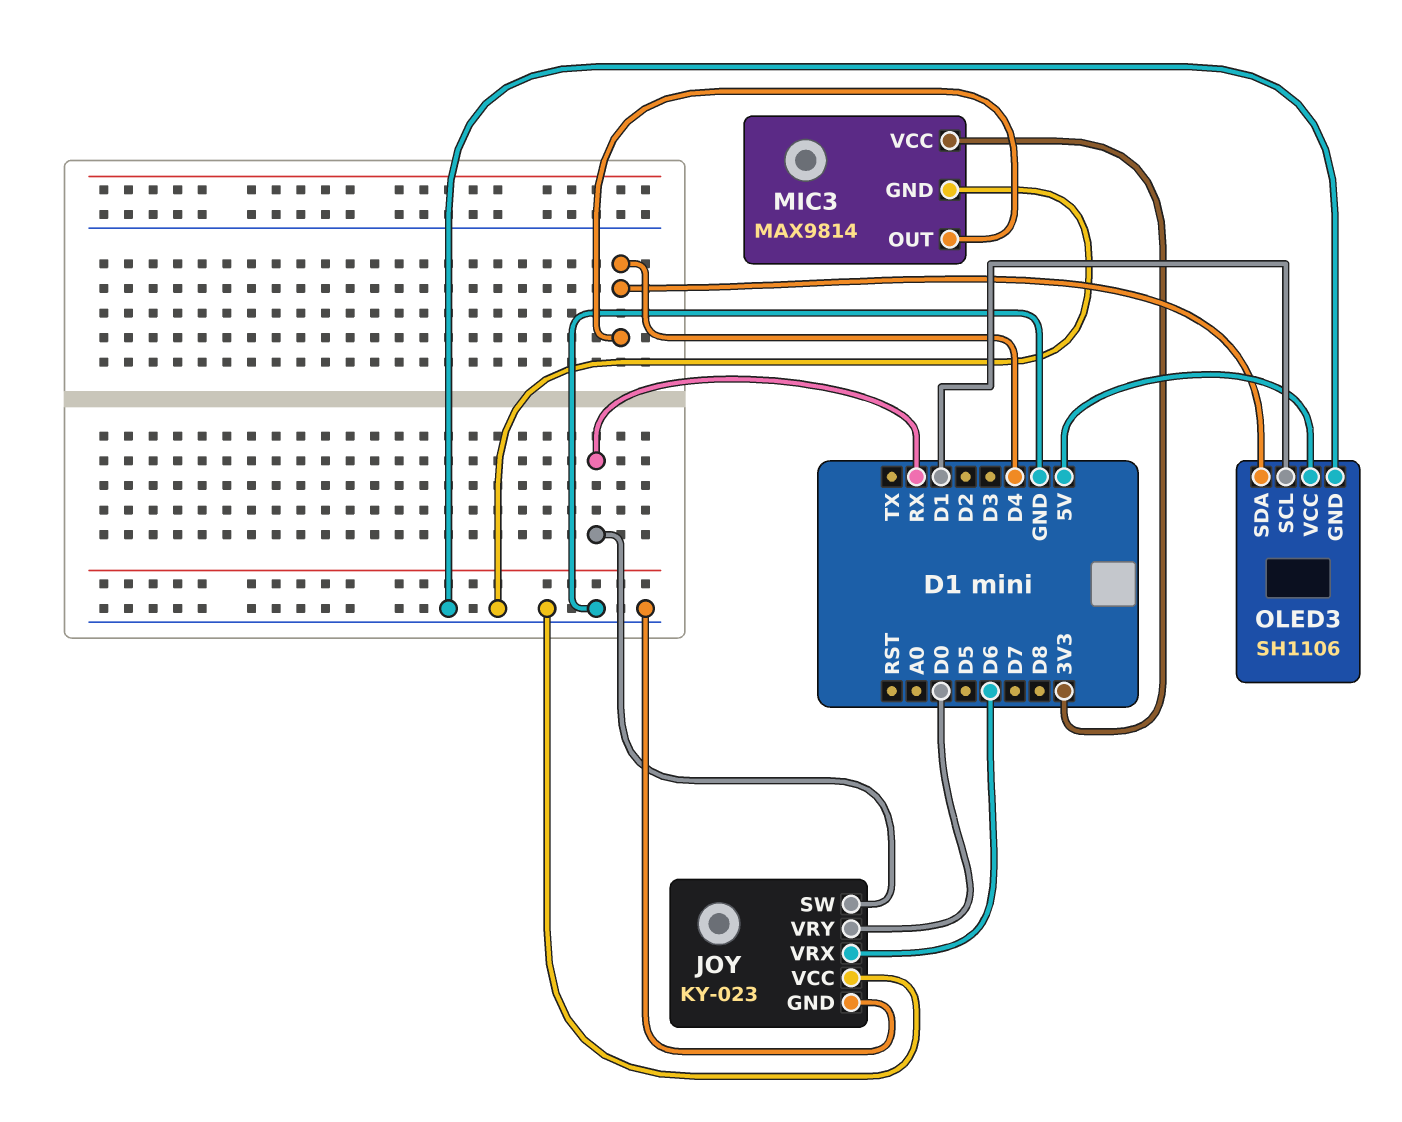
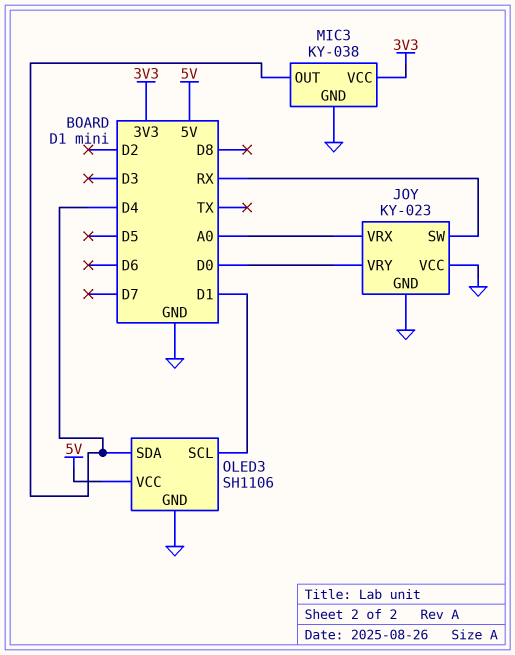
JOY pin VRX: D6 -> A0
MIC3: MAX9814 -> KY-038

